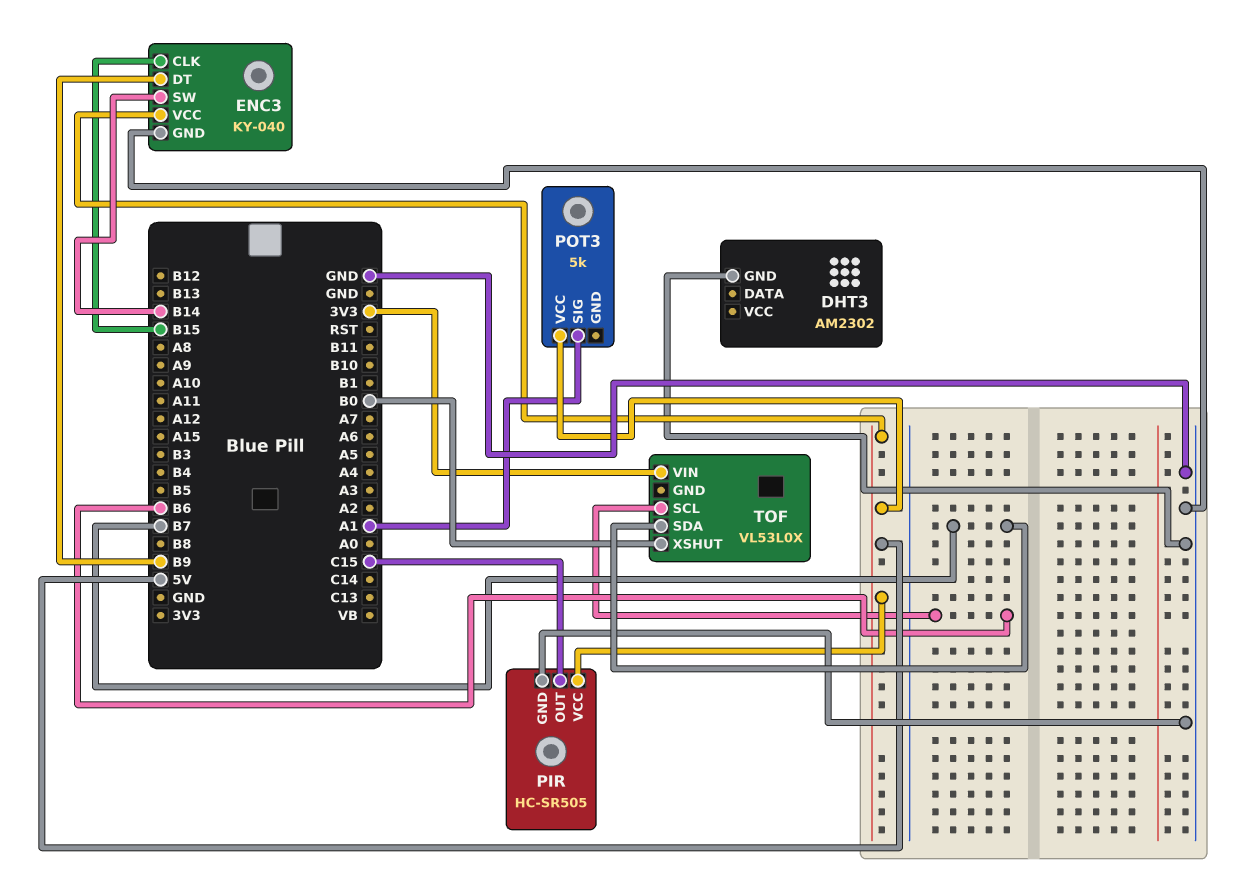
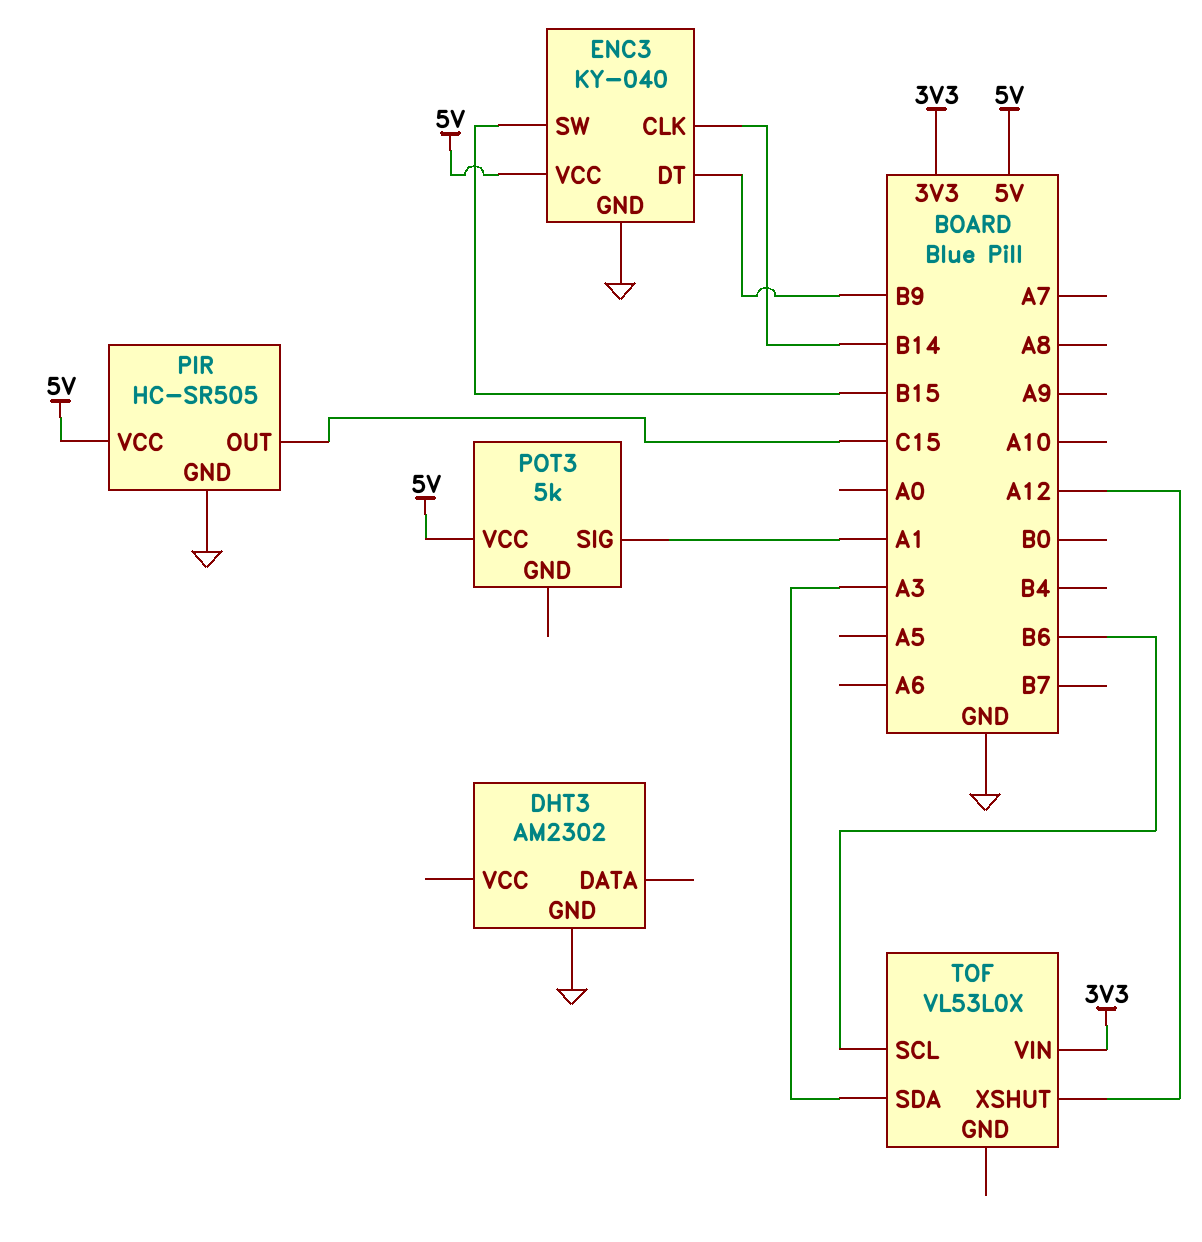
ENC3 pin CLK: B15 -> B14
ENC3 pin SW: B14 -> B15
TOF pin SDA: B7 -> A3
TOF pin XSHUT: B0 -> A12

